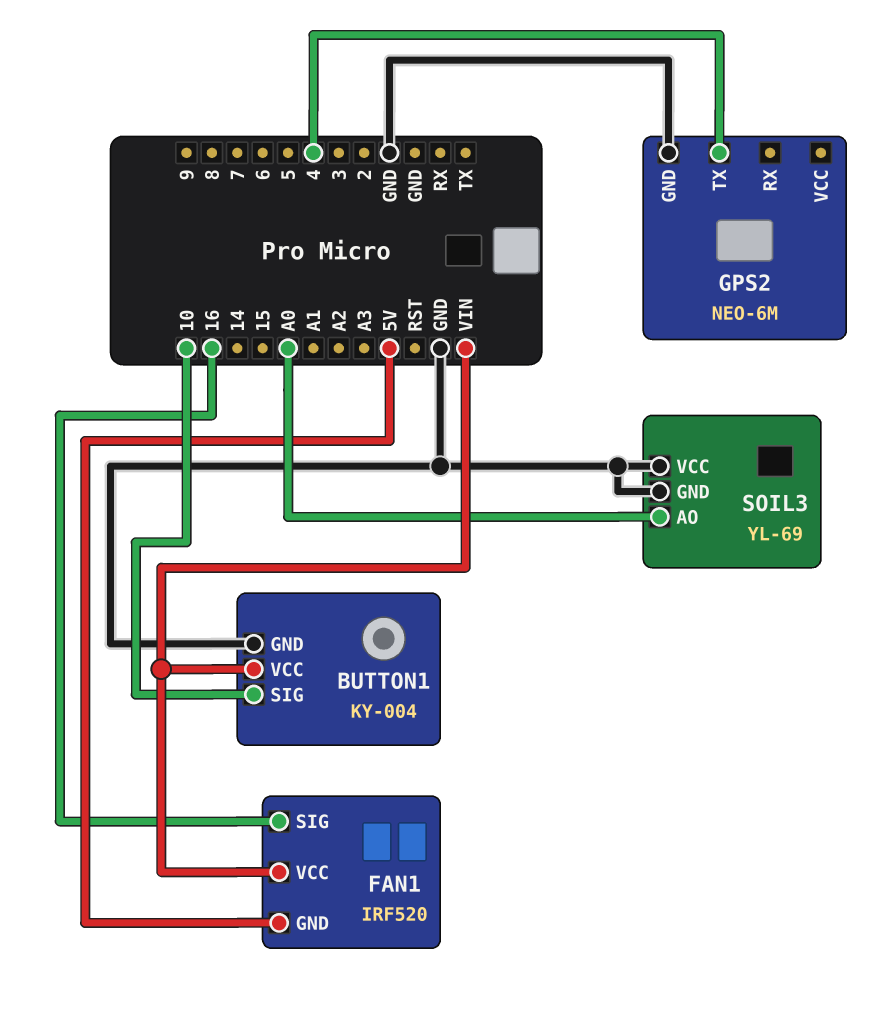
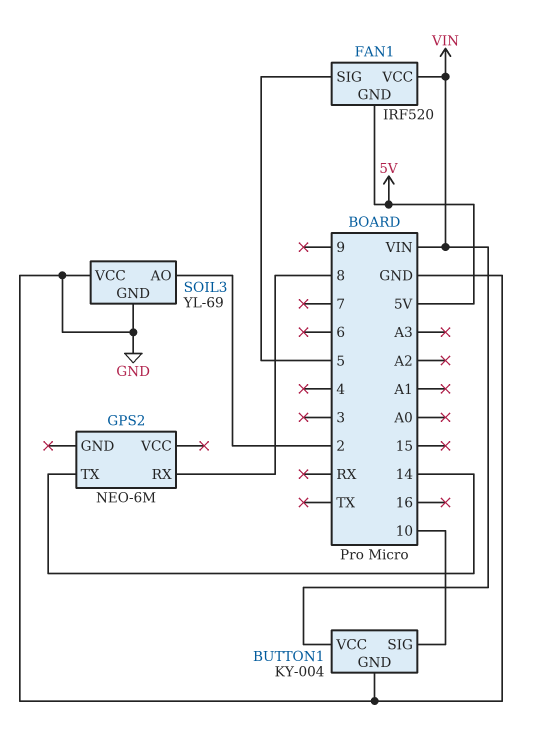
FAN1 pin SIG: 16 -> 5
GPS2 pin GND: GND -> none
GPS2 pin RX: none -> 8
GPS2 pin TX: 4 -> 14
SOIL3 pin AO: A0 -> 2

